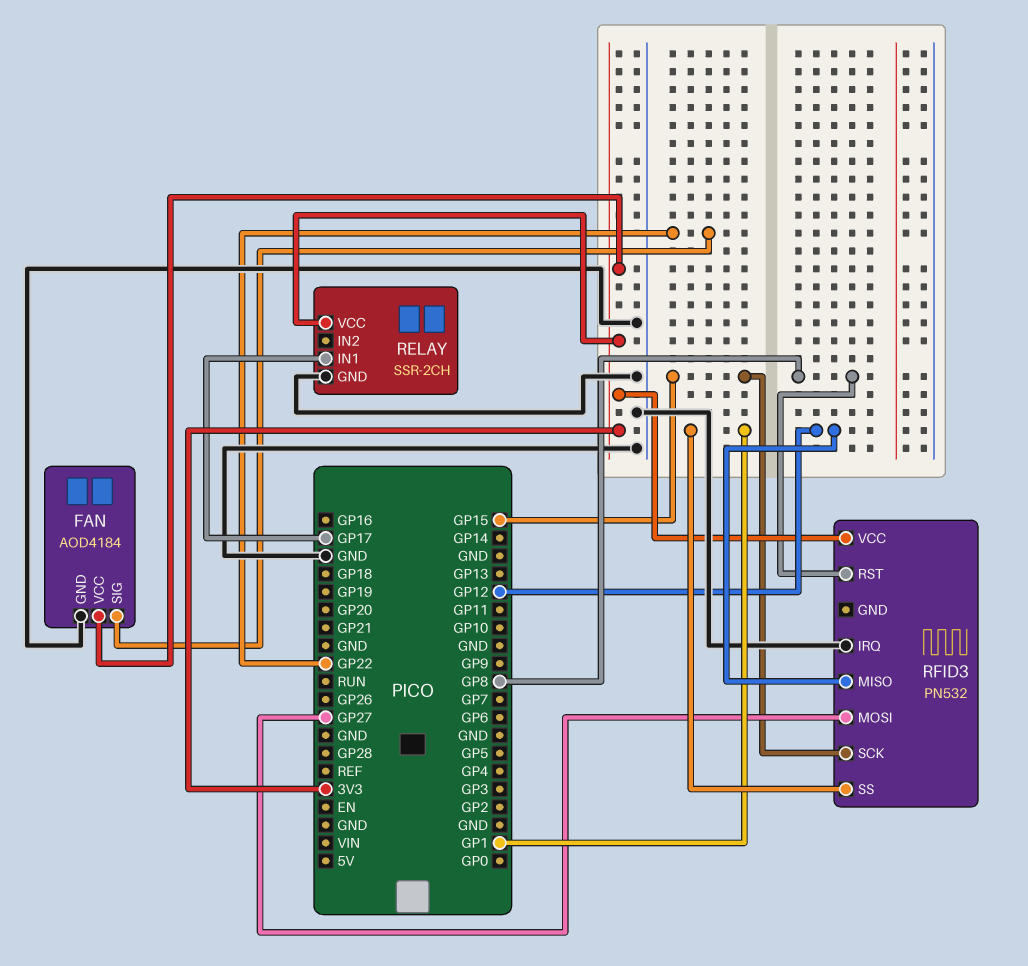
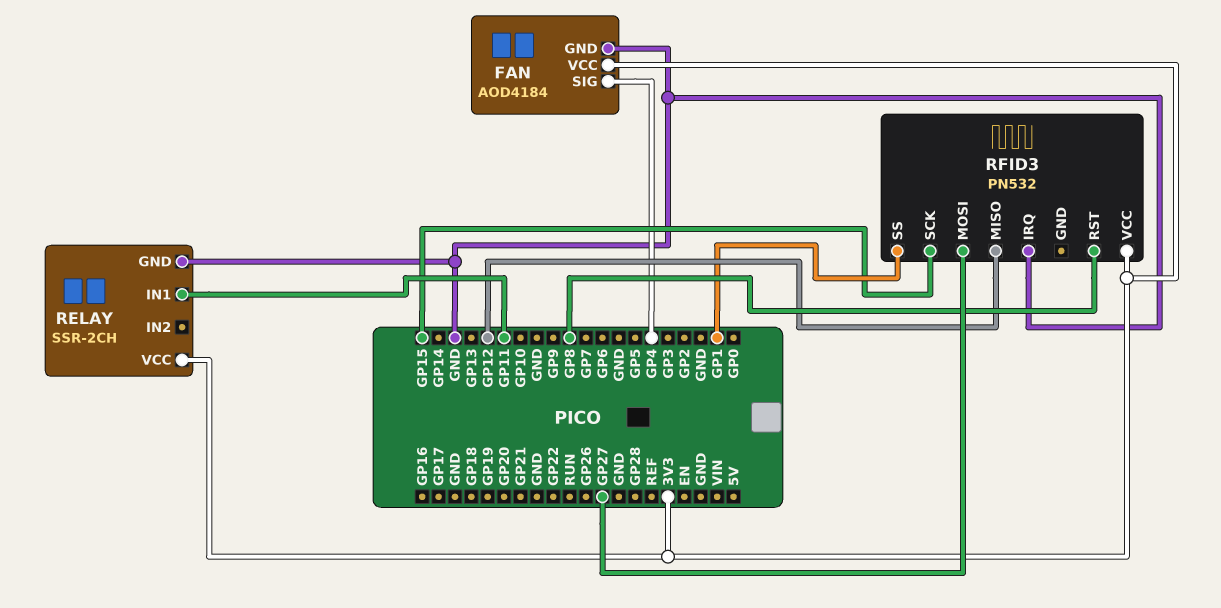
FAN pin SIG: GP22 -> GP4
RELAY pin IN1: GP17 -> GP11

